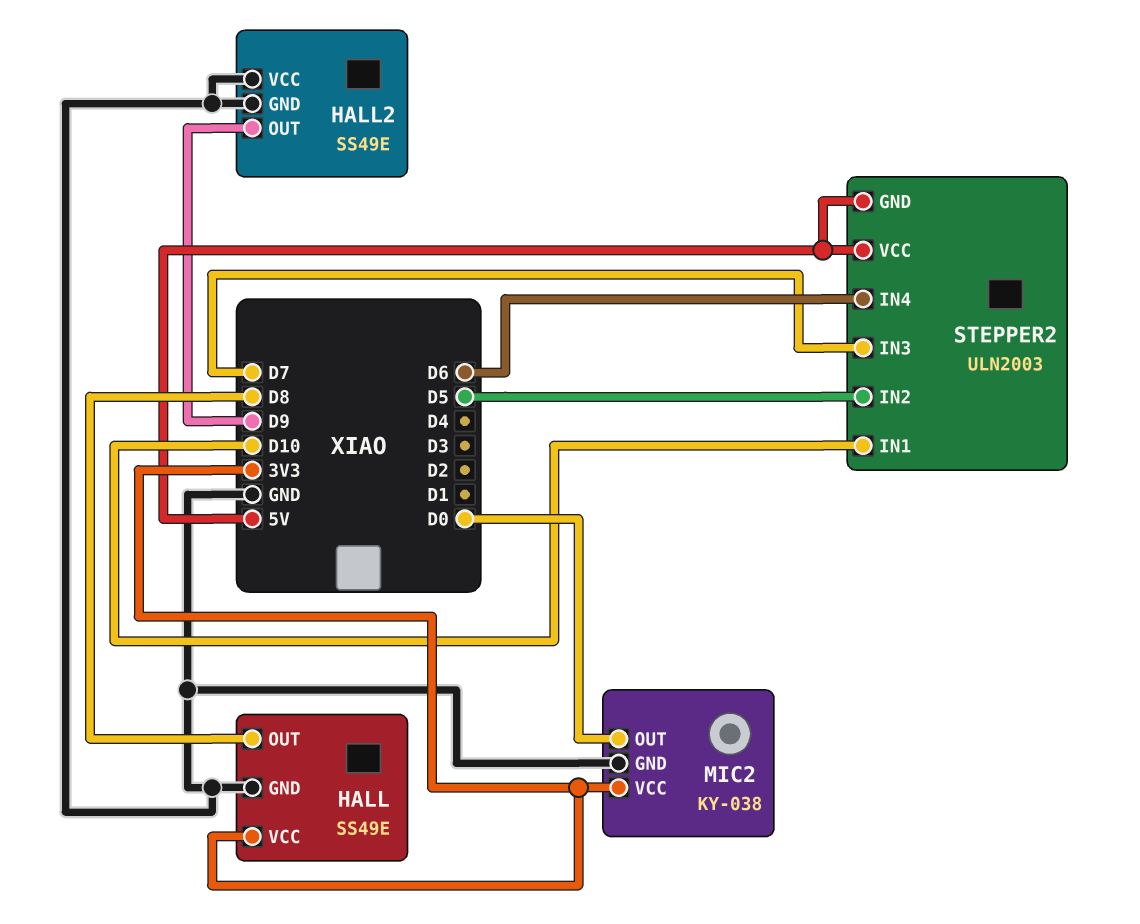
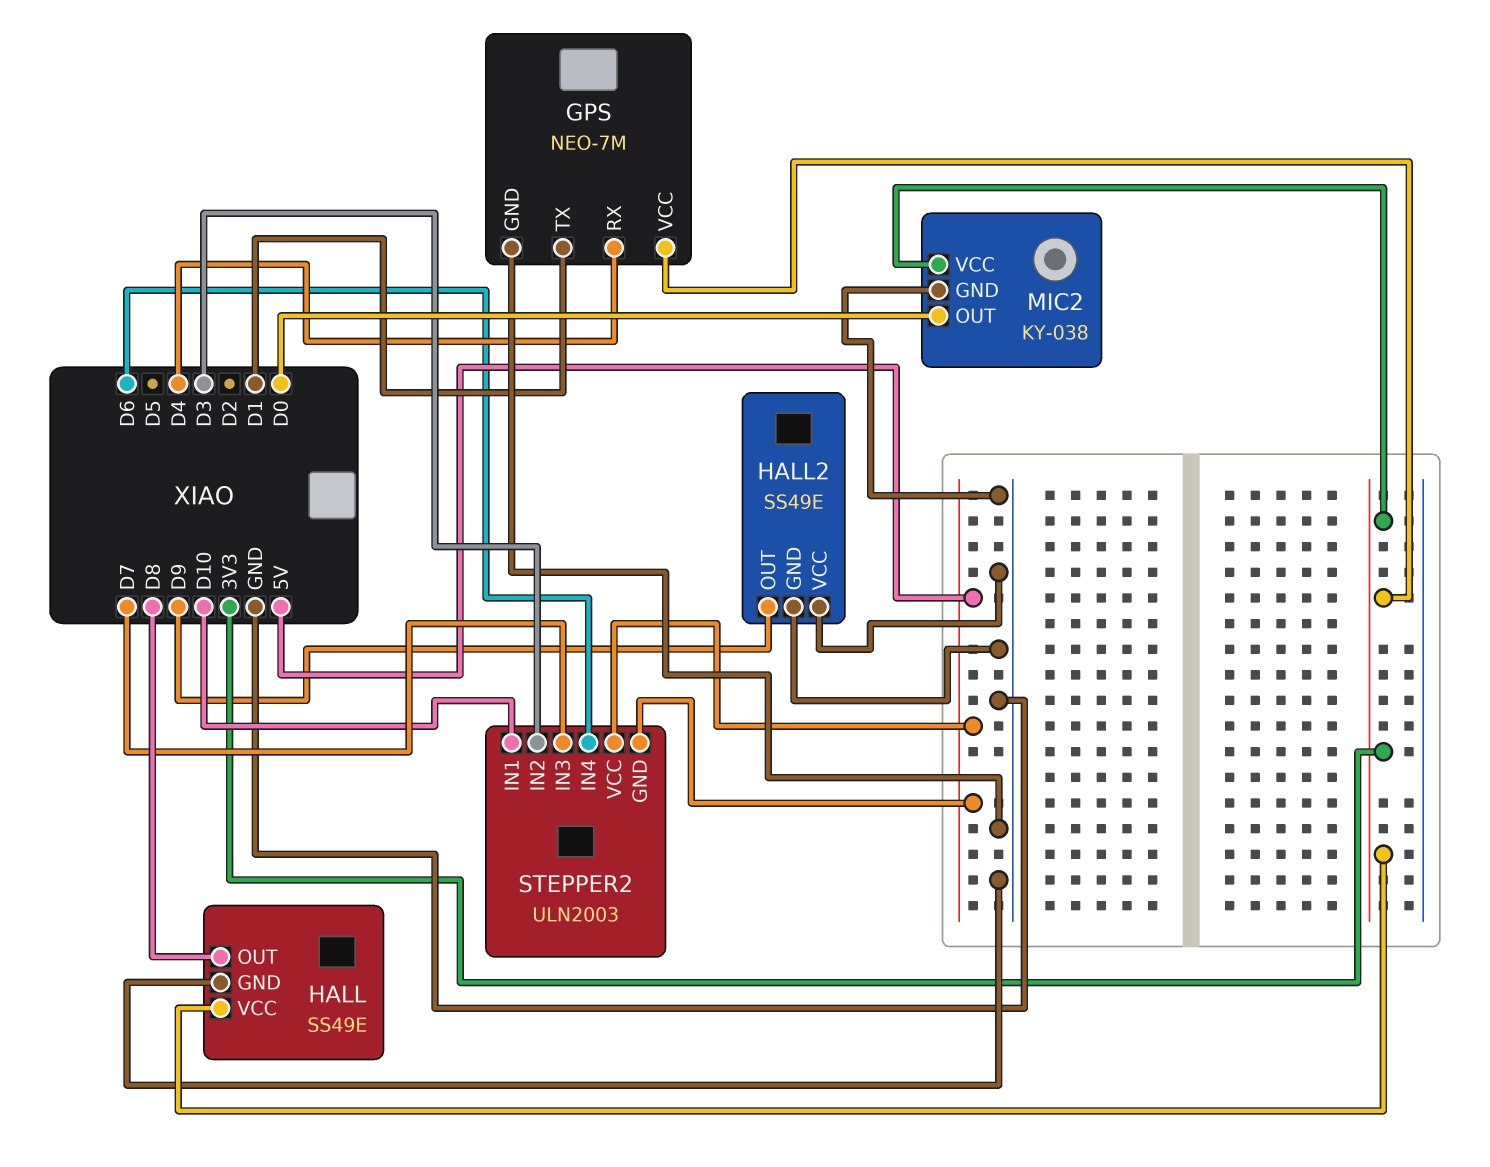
GPS: none -> NEO-7M
GPS pin GND: none -> GND
GPS pin RX: none -> D4
GPS pin TX: none -> D1
GPS pin VCC: none -> 3V3
STEPPER2 pin IN2: D5 -> D3

